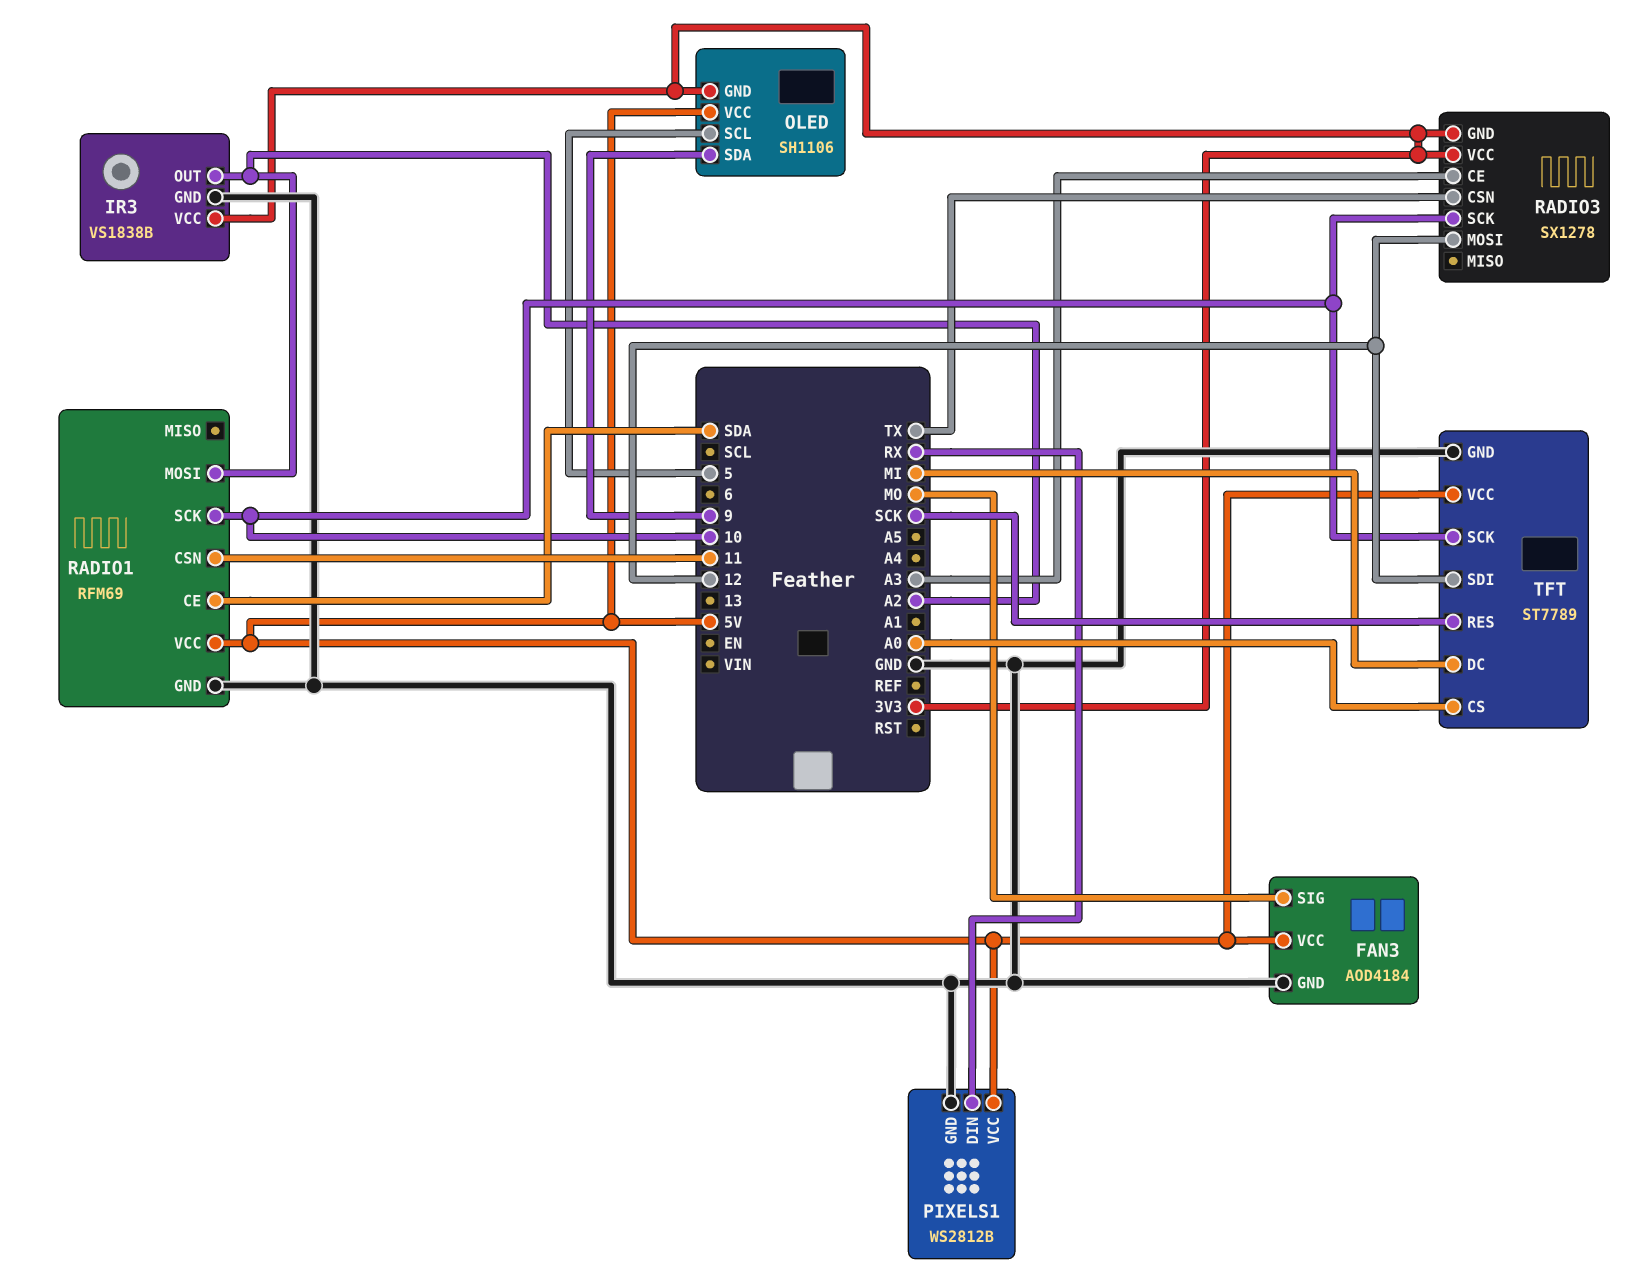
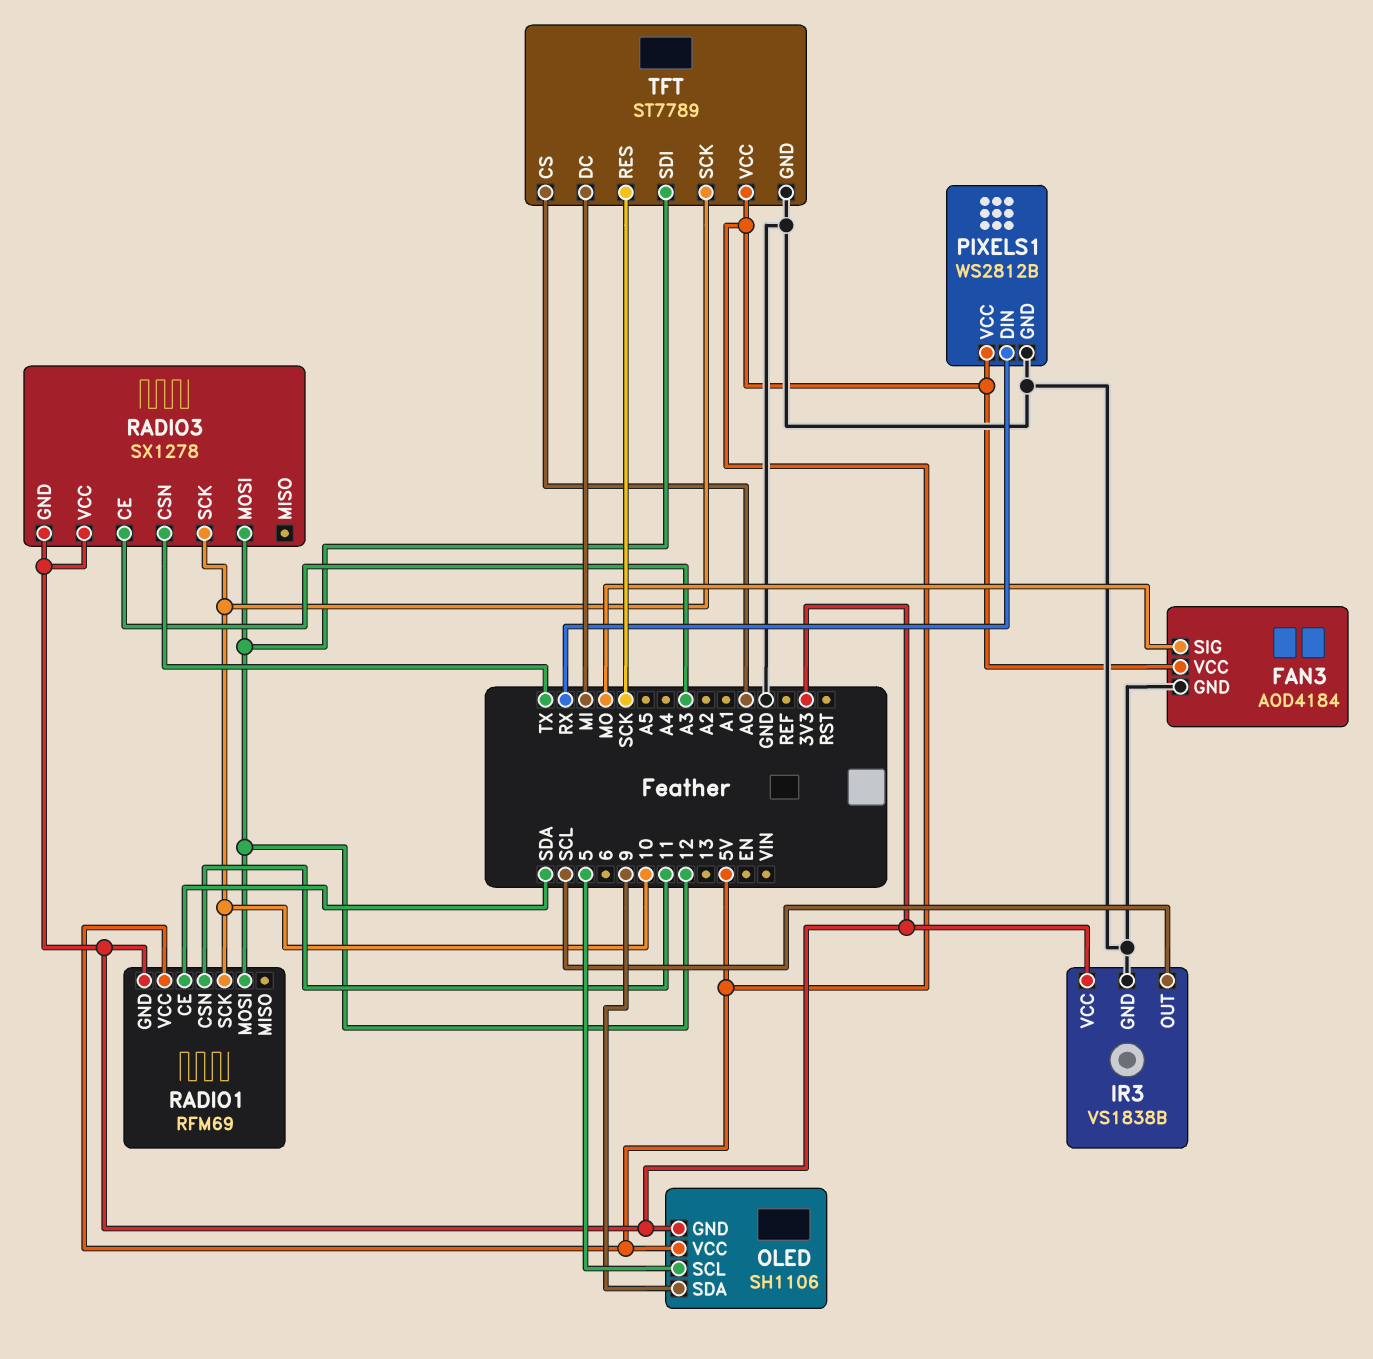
IR3 pin OUT: A2 -> SCL
RADIO1 pin GND: GND -> 3V3
RADIO1 pin MOSI: A2 -> 12

